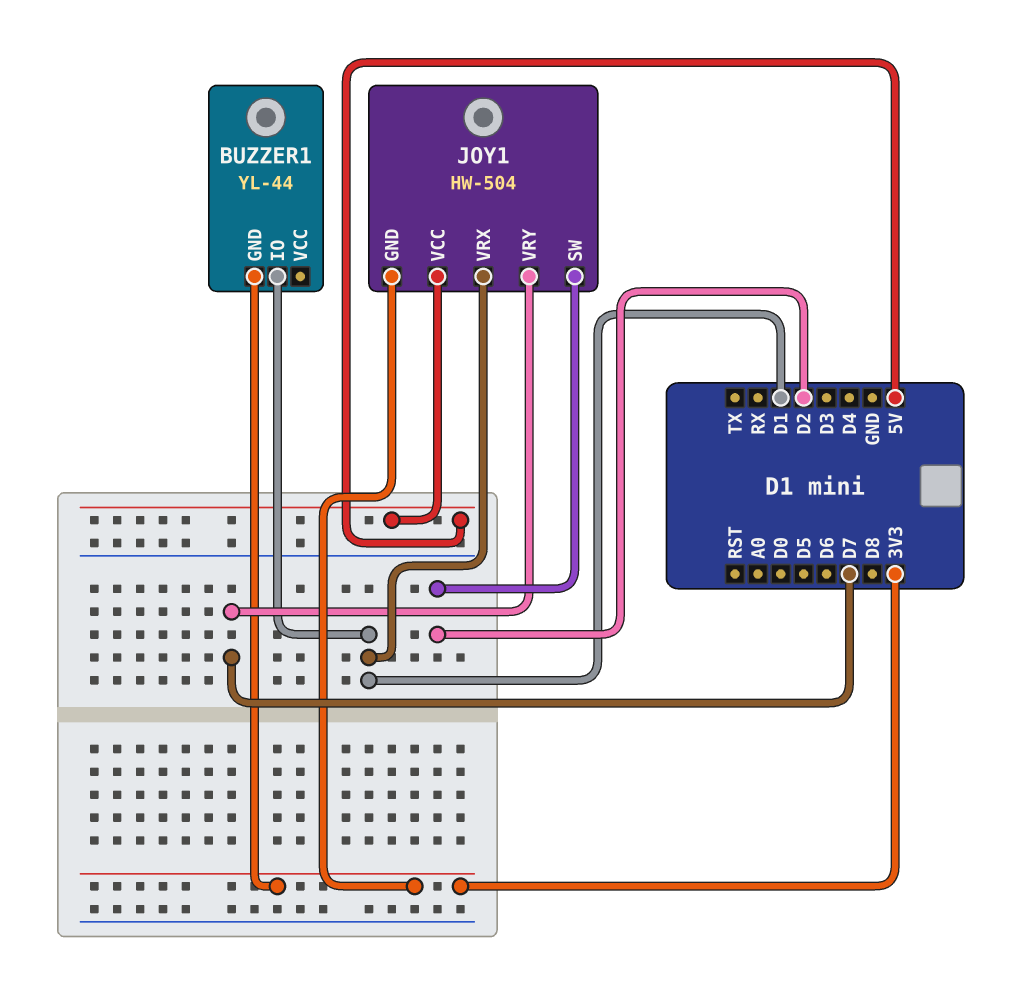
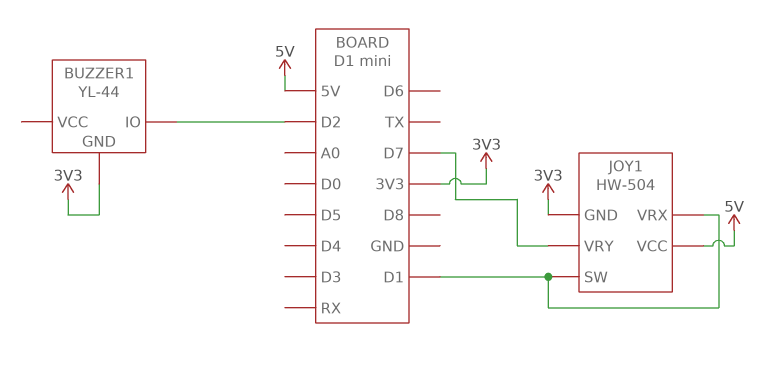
BUZZER1 pin IO: D1 -> D2
JOY1 pin SW: D2 -> D1

